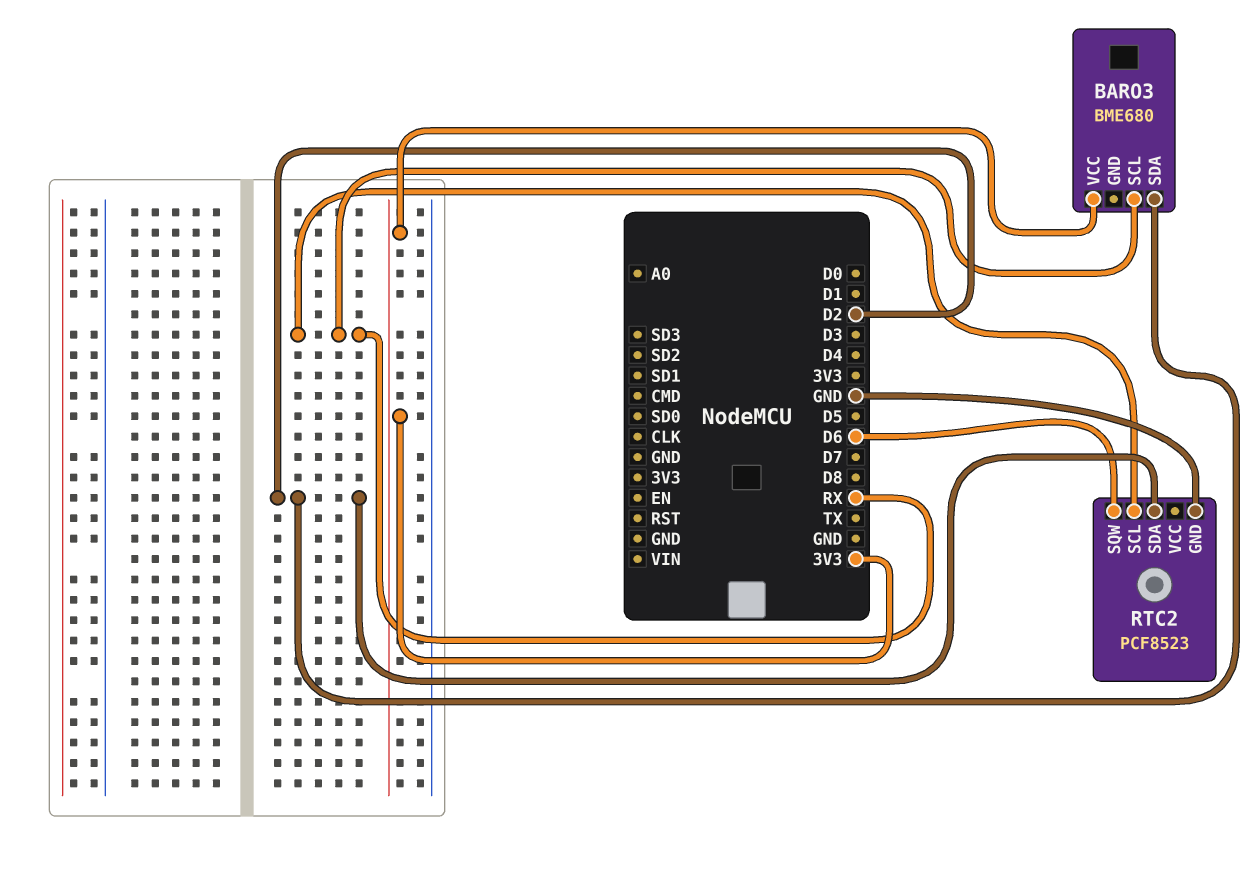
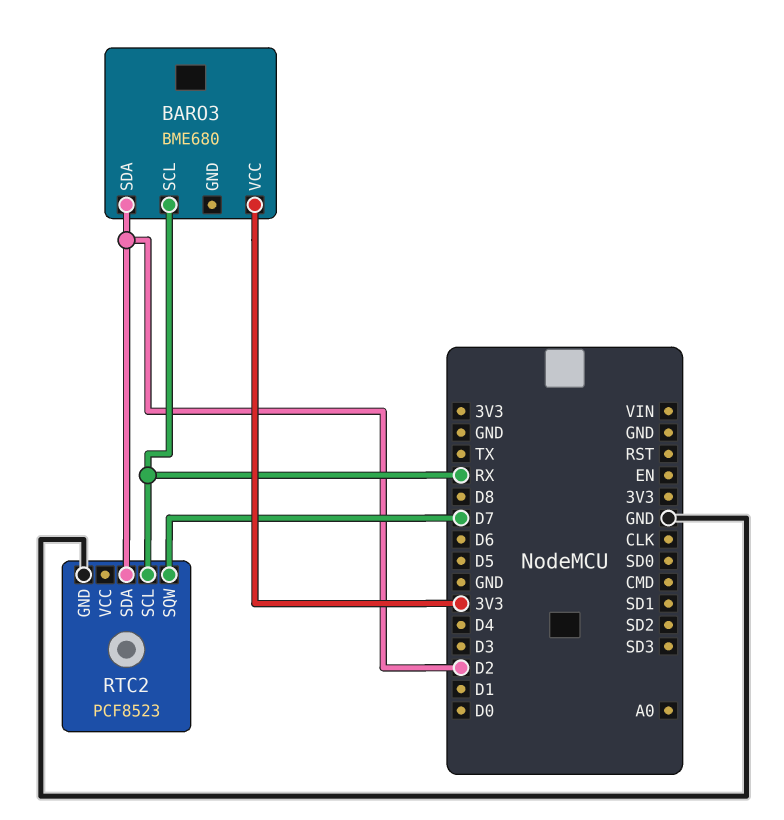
RTC2 pin SQW: D6 -> D7

